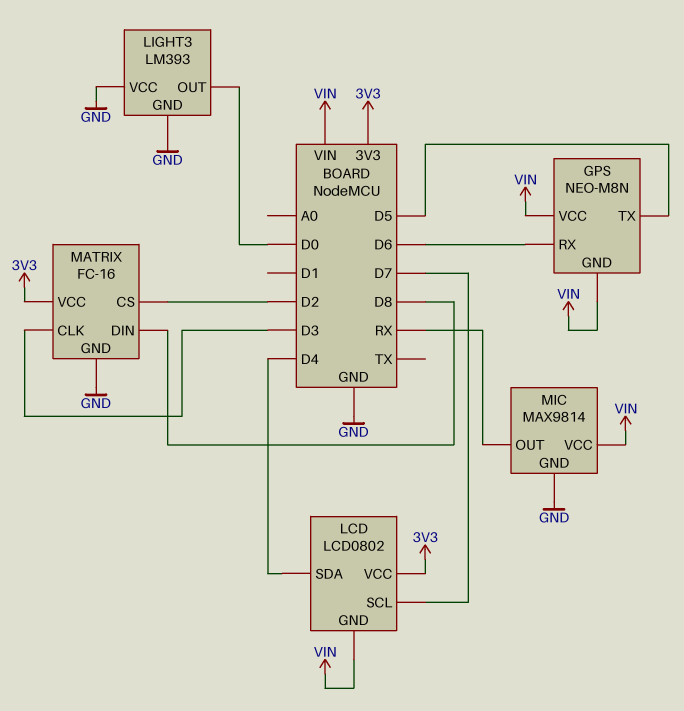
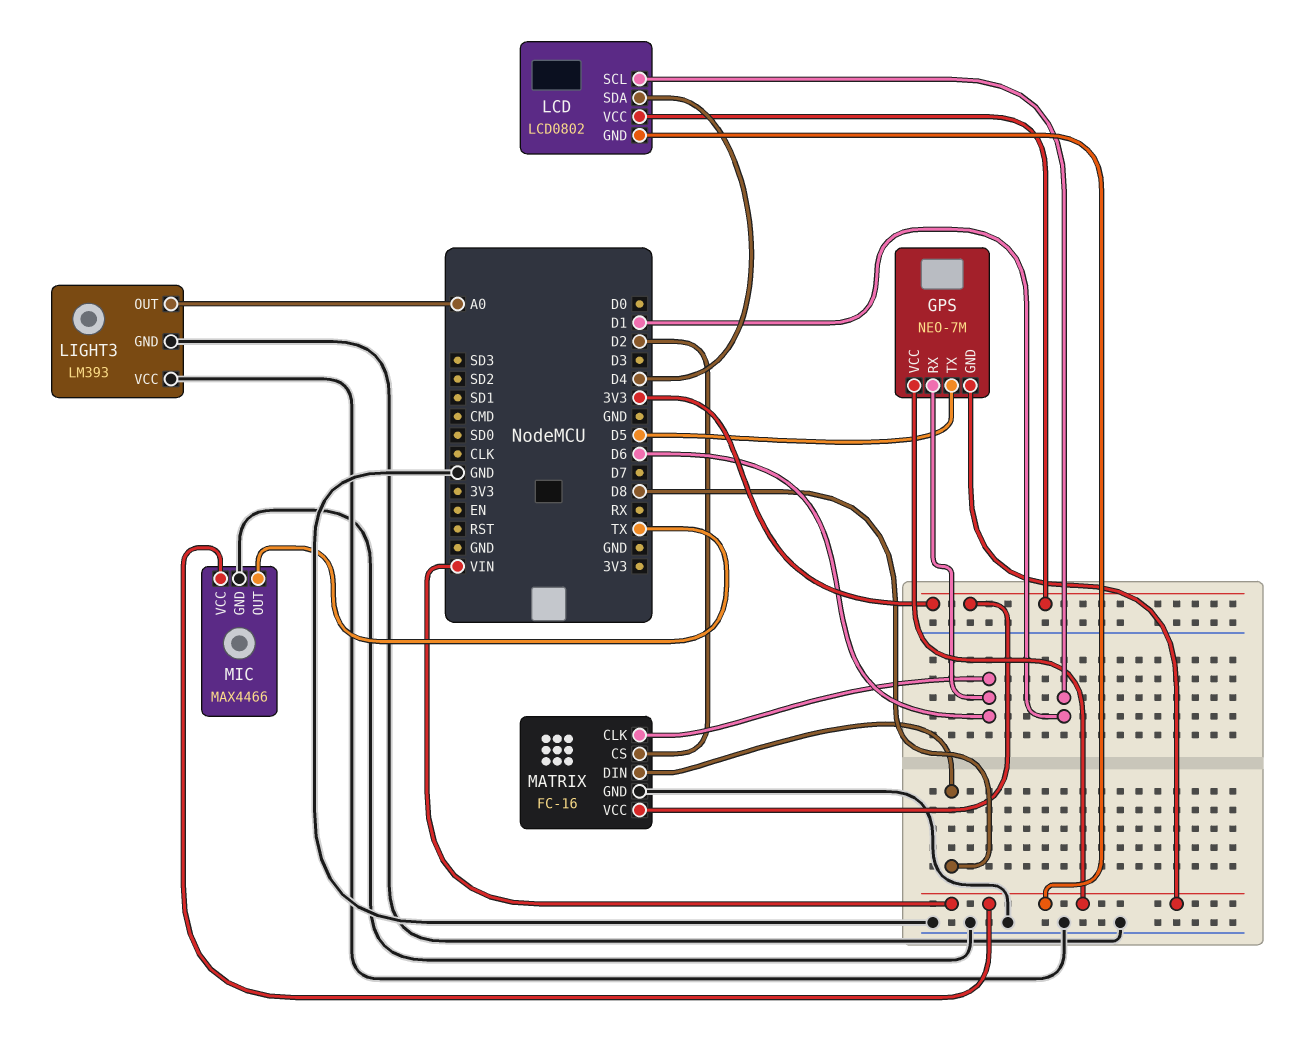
GPS: NEO-M8N -> NEO-7M
LCD pin SCL: D7 -> D1
LIGHT3 pin OUT: D0 -> A0
MATRIX pin CLK: D3 -> D6
MIC: MAX9814 -> MAX4466
MIC pin OUT: RX -> TX

